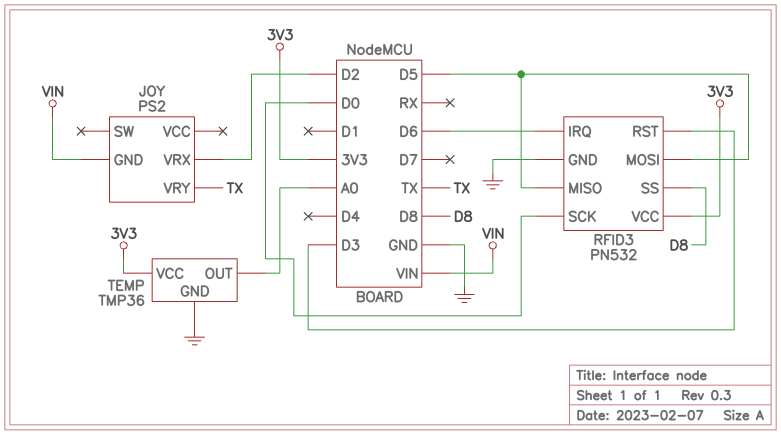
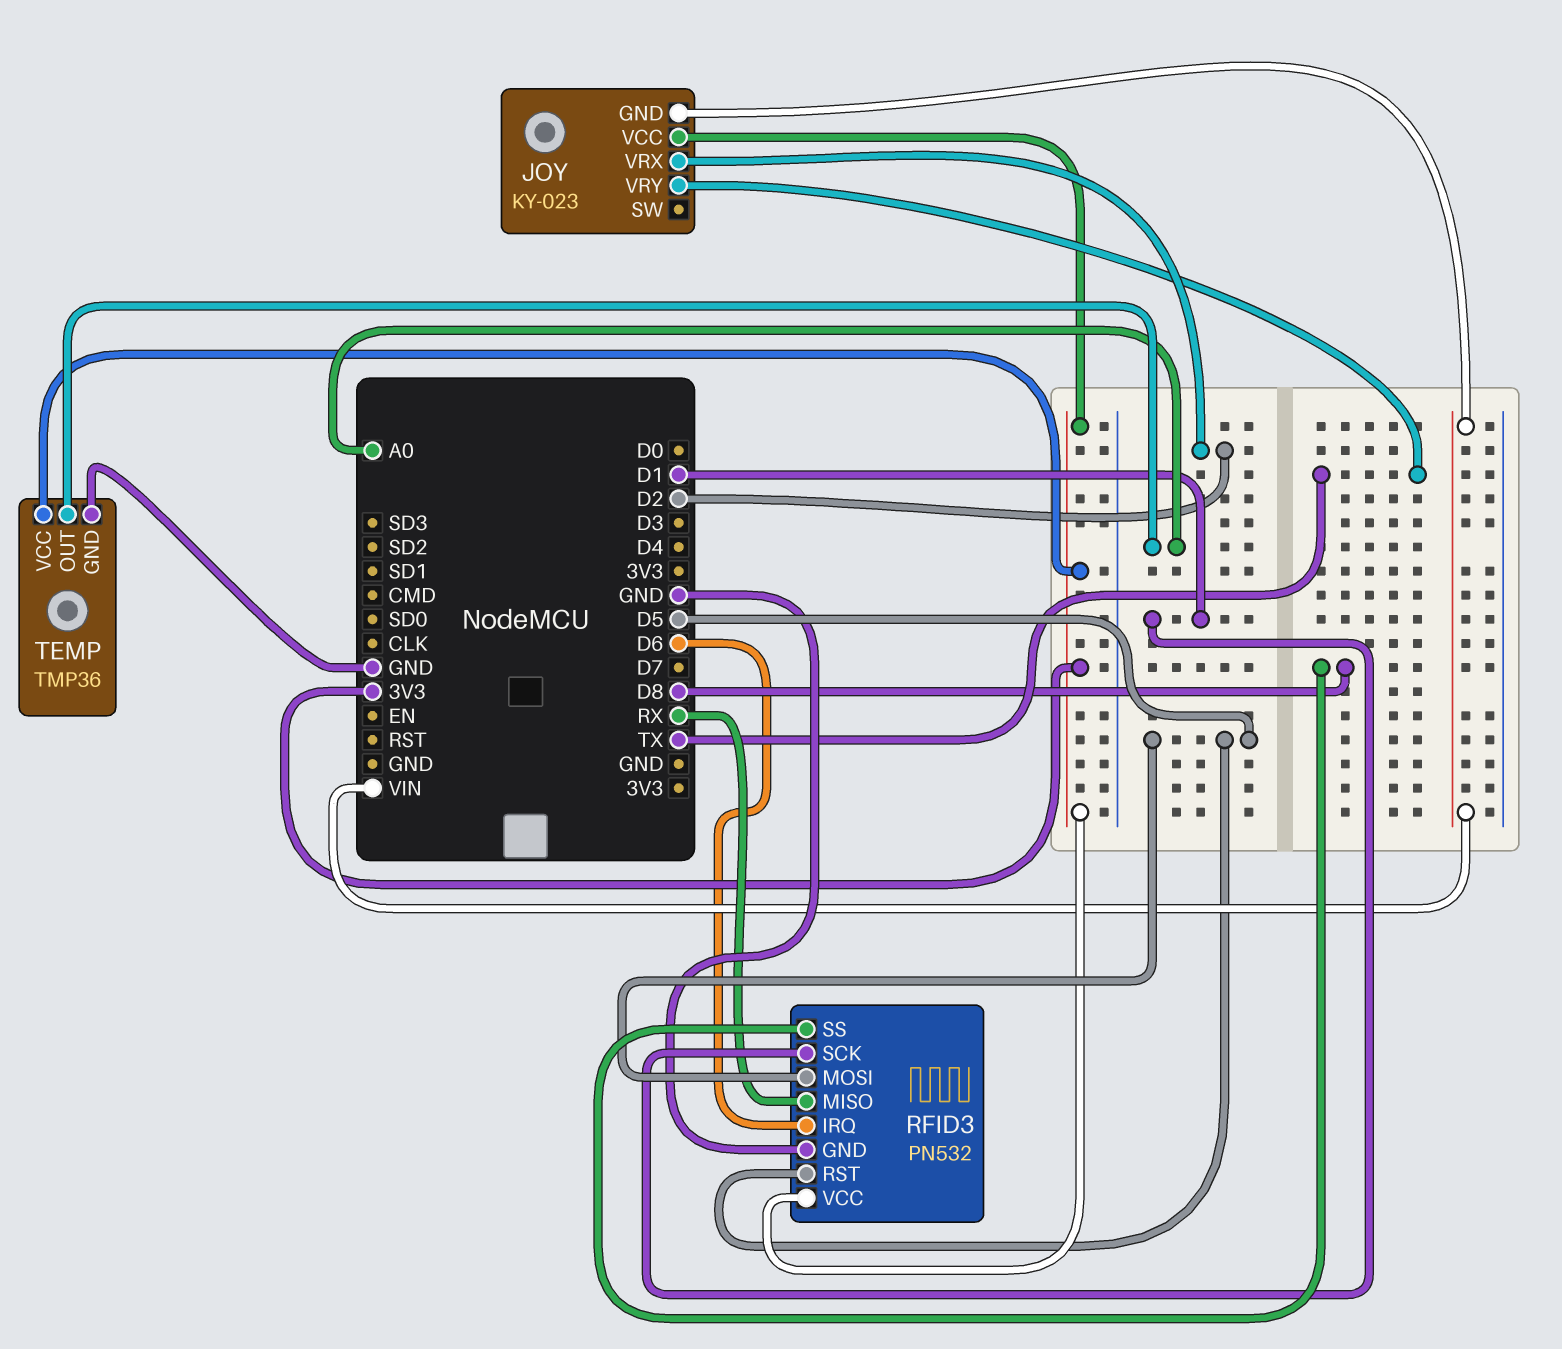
JOY: PS2 -> KY-023
JOY pin VCC: none -> 3V3
RFID3 pin MISO: D5 -> RX
RFID3 pin RST: D3 -> D5
RFID3 pin SCK: D0 -> D1

